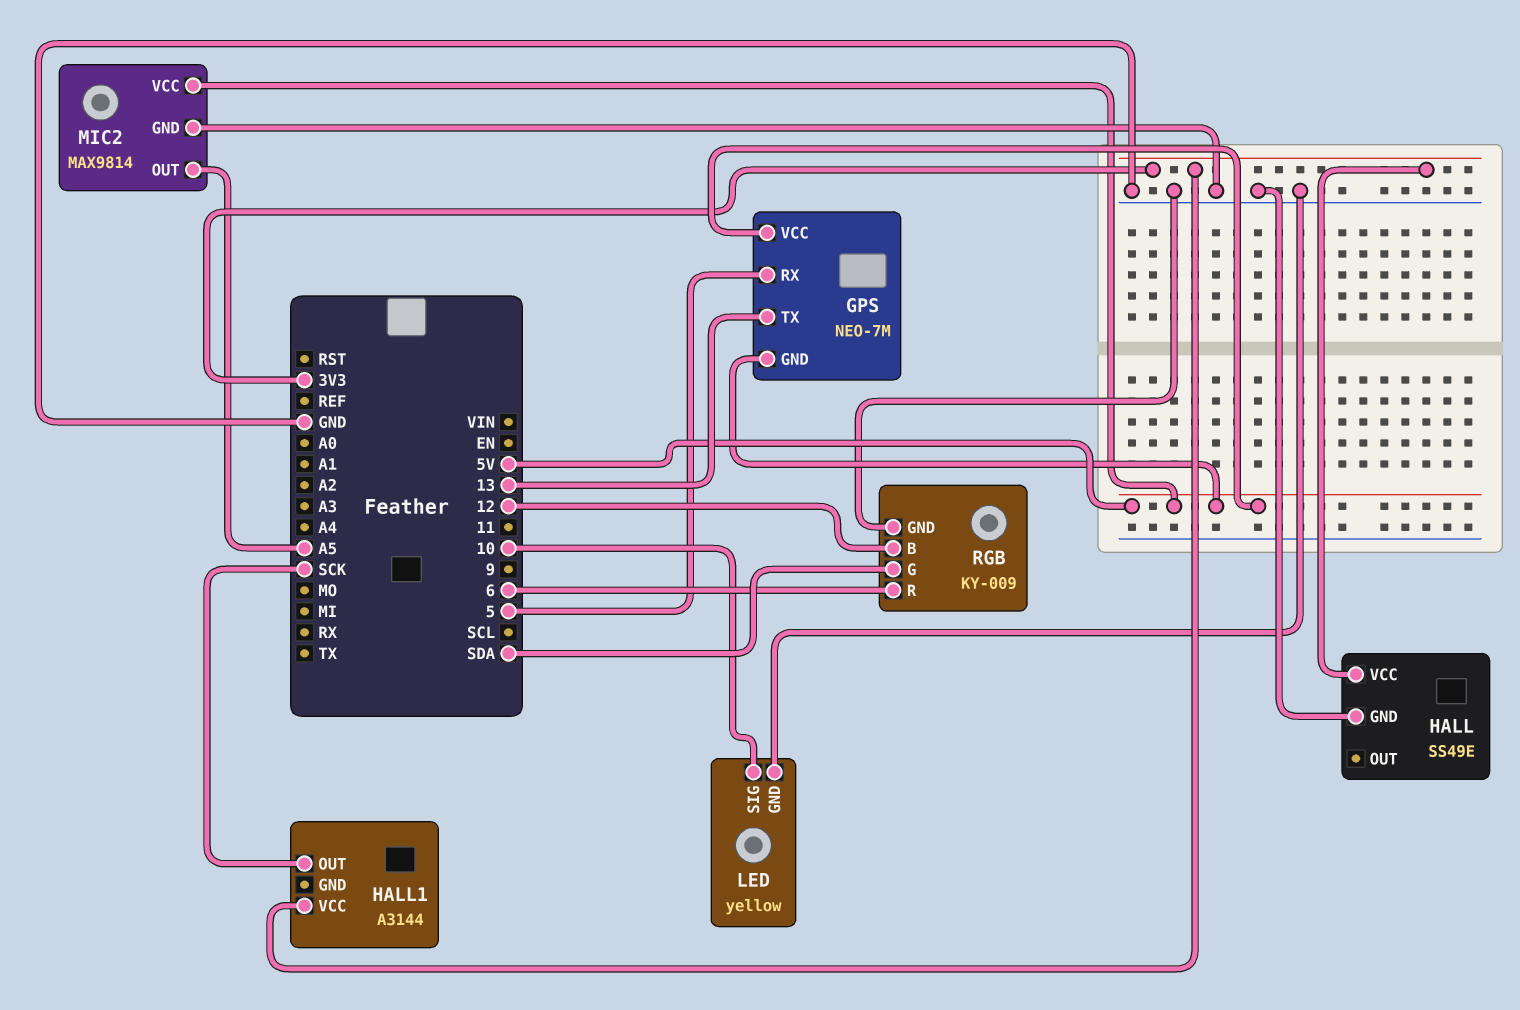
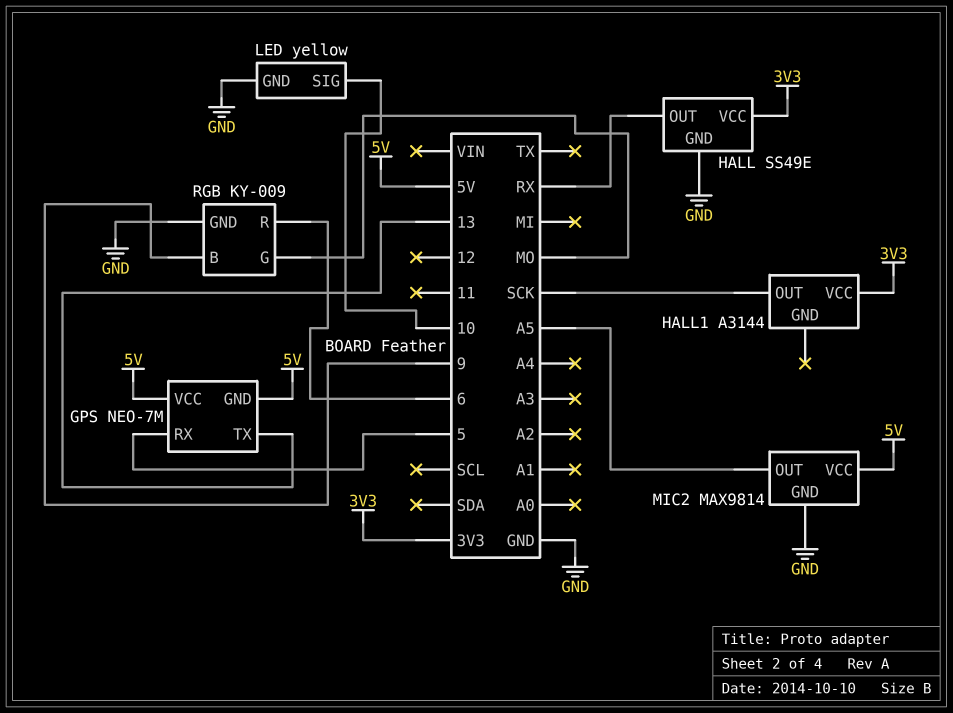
HALL pin OUT: none -> RX
RGB pin B: 12 -> 9
RGB pin G: SDA -> MO

